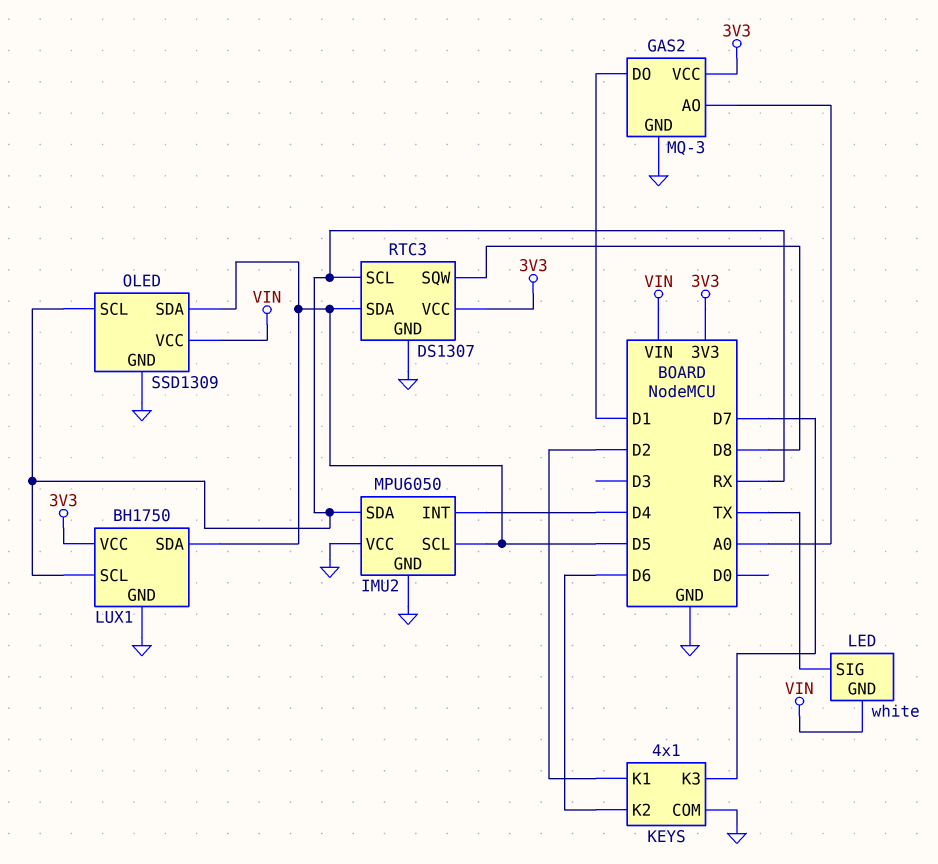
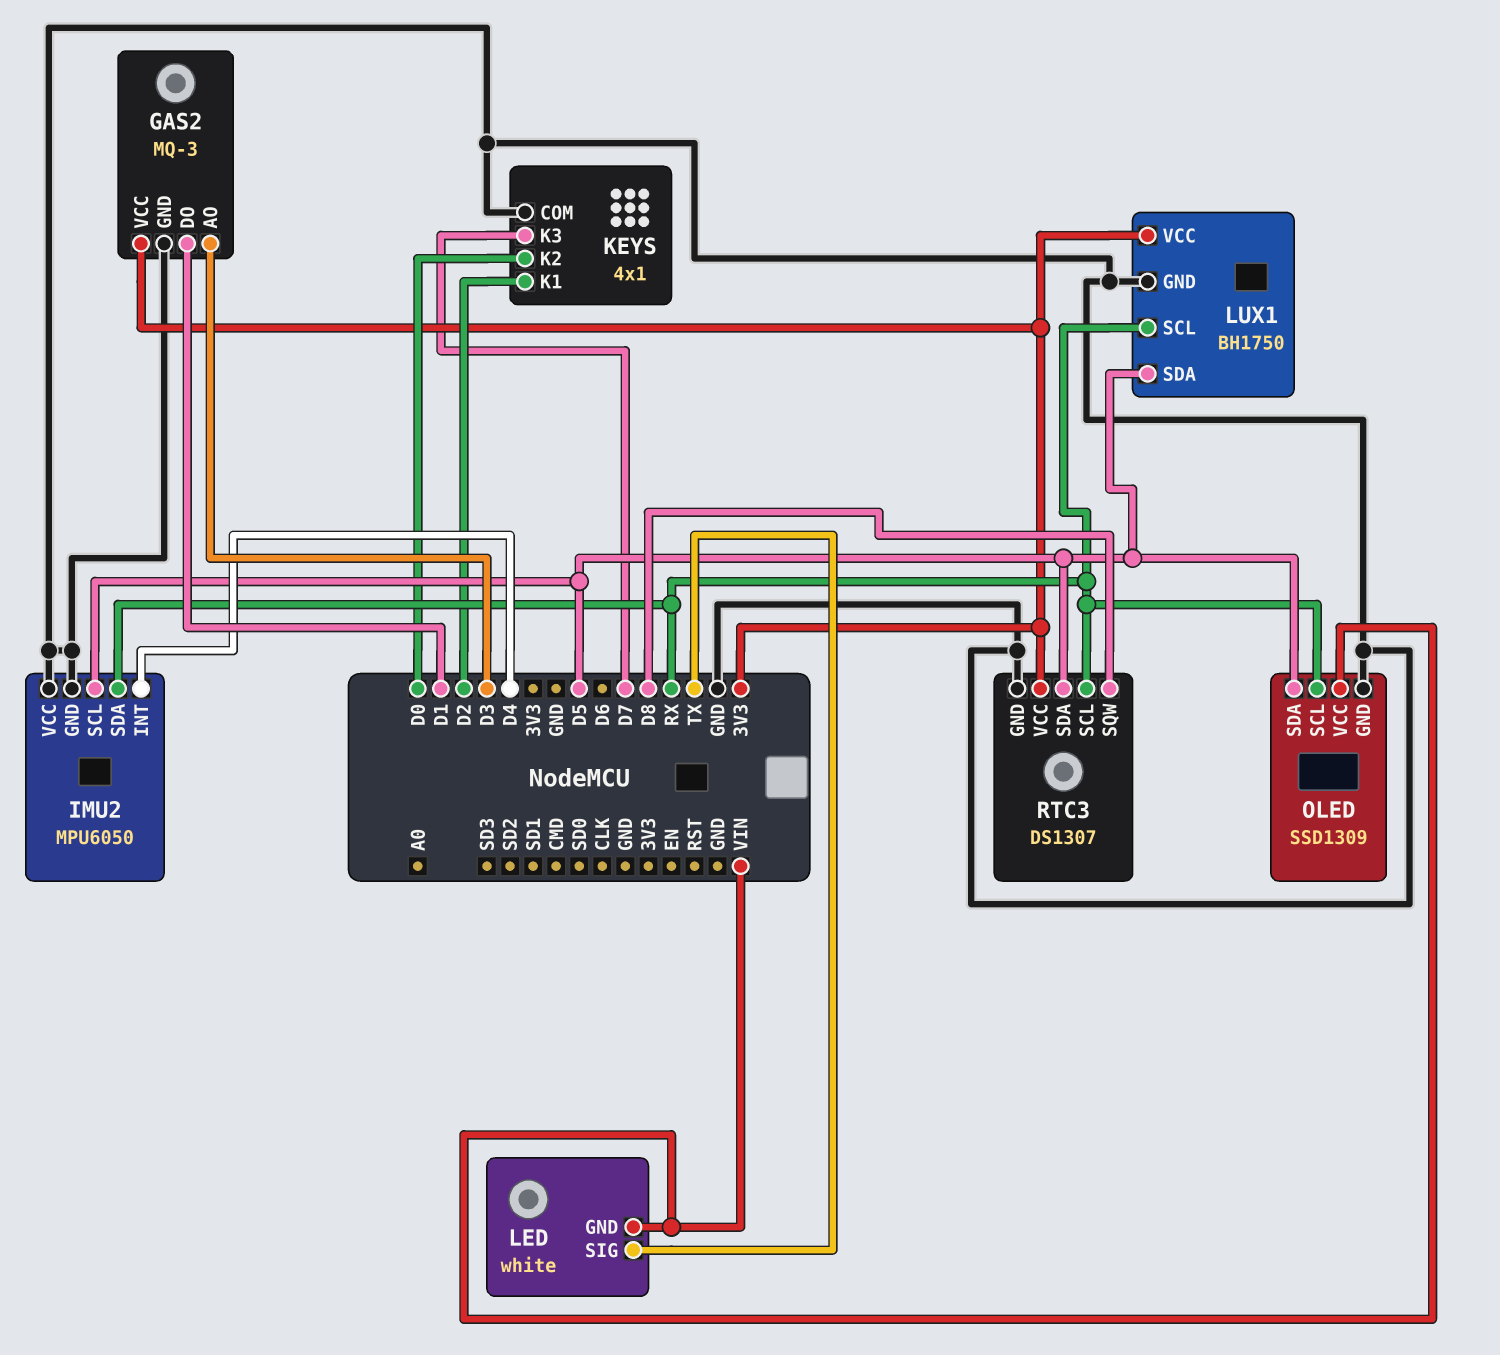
GAS2 pin AO: A0 -> D3
KEYS pin K2: D6 -> D0

